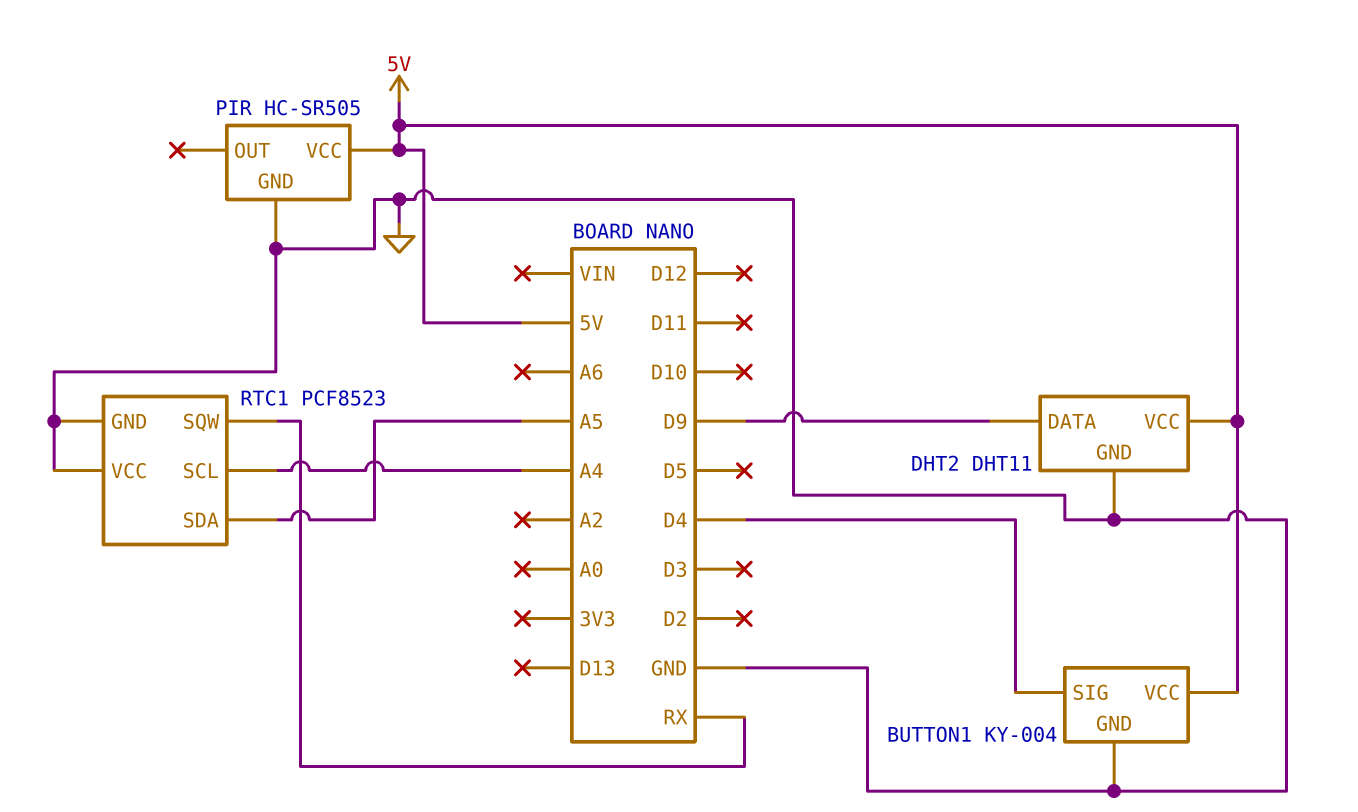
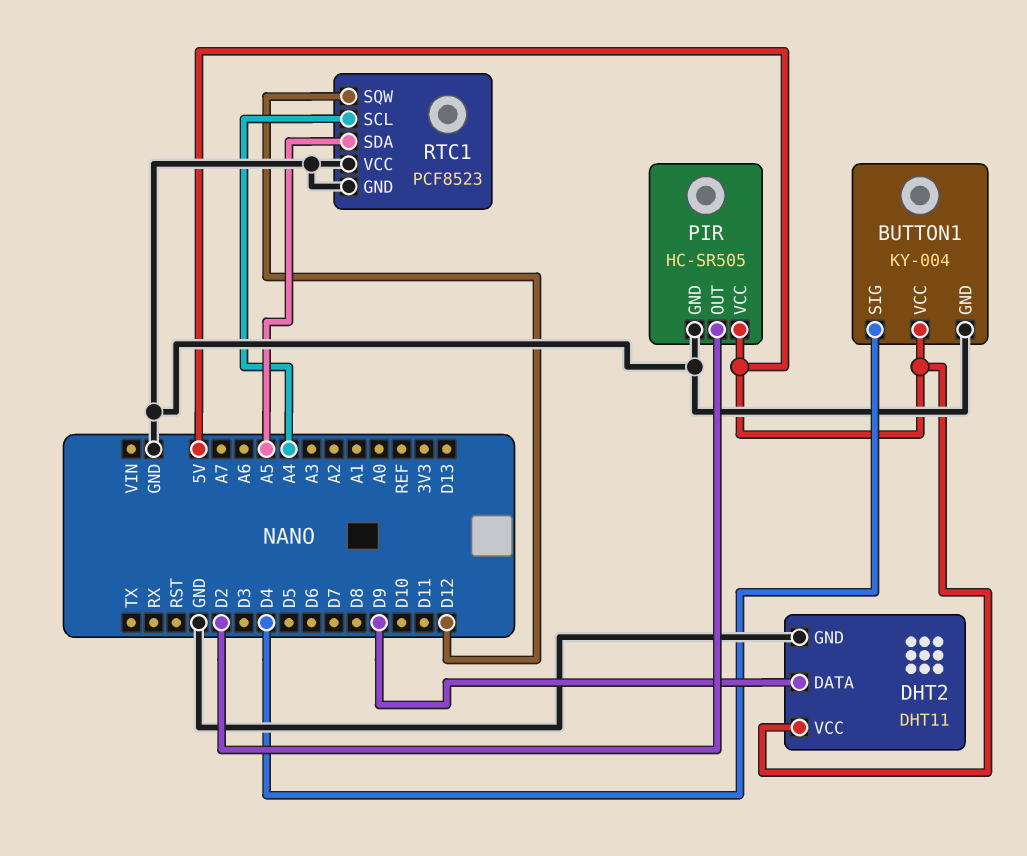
PIR pin OUT: none -> D2
RTC1 pin SQW: RX -> D12

